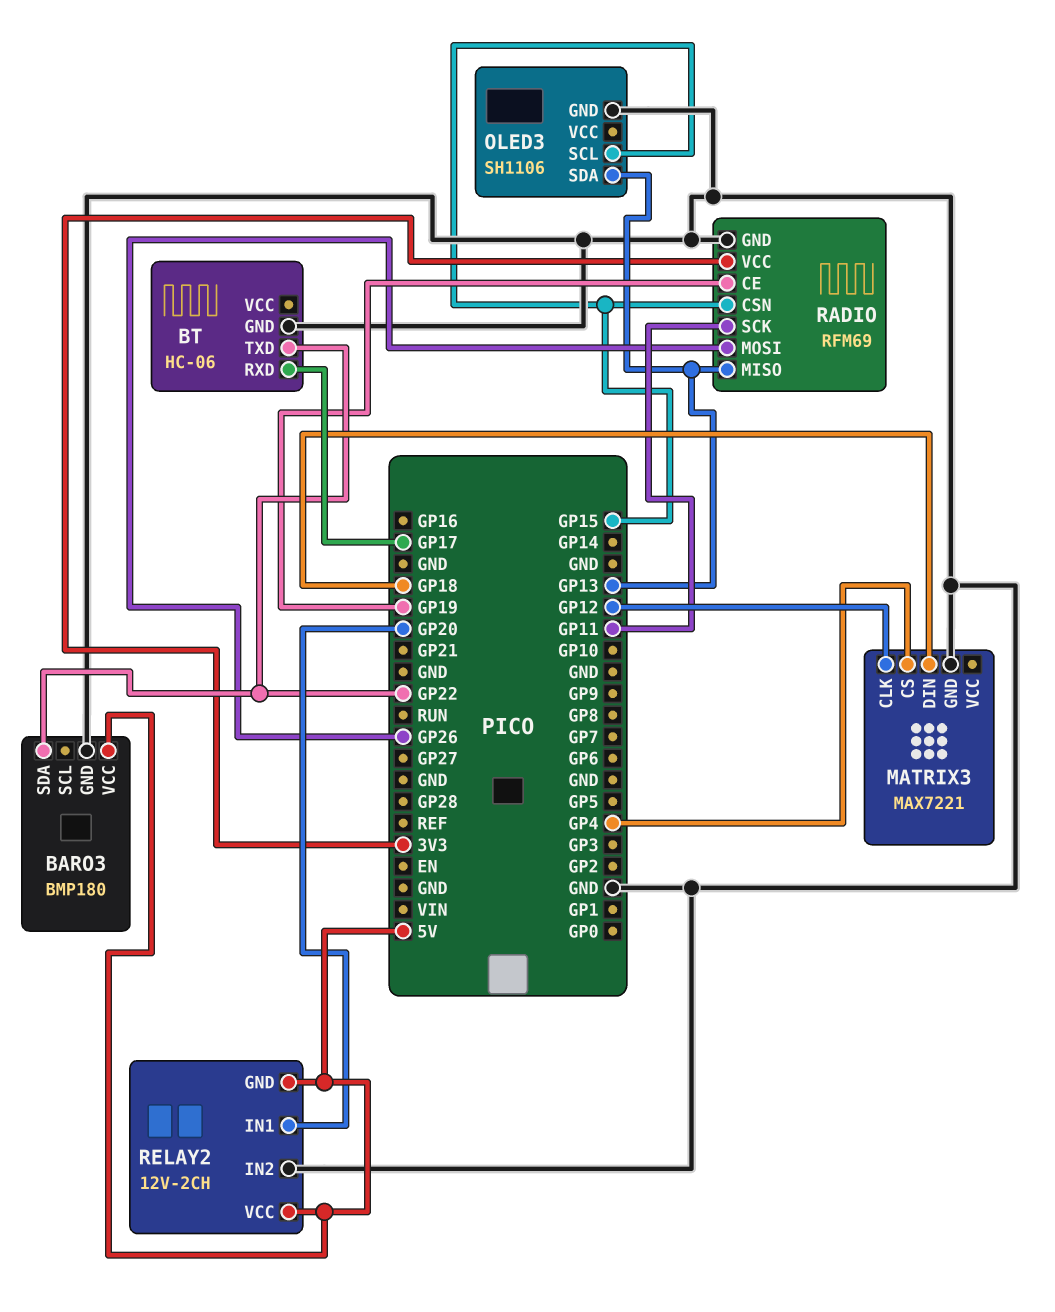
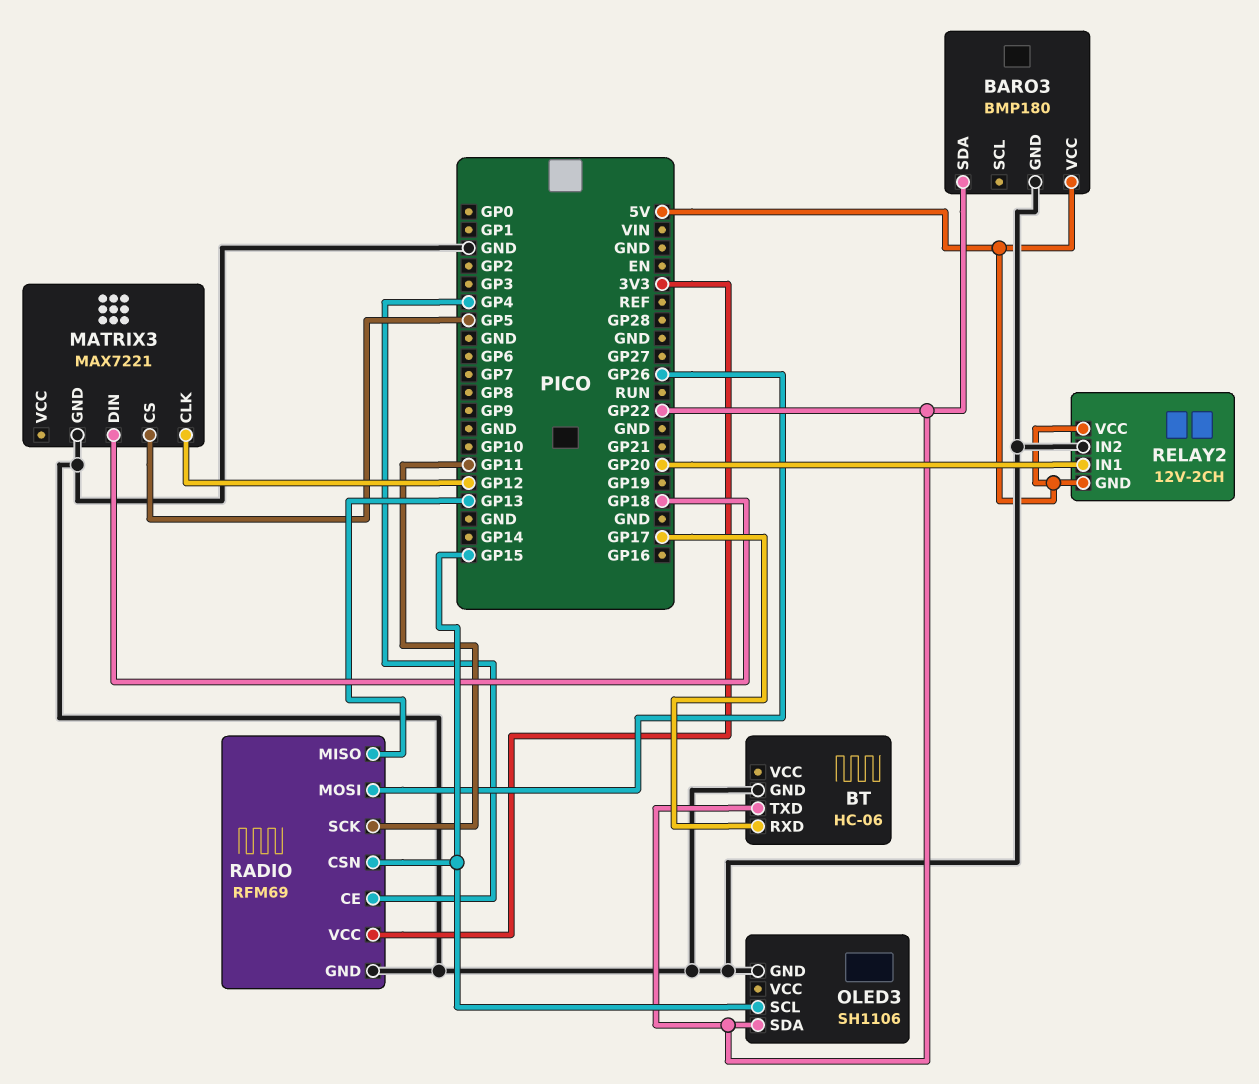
MATRIX3 pin CS: GP4 -> GP5
OLED3 pin SDA: GP13 -> GP22
RADIO pin CE: GP19 -> GP4

